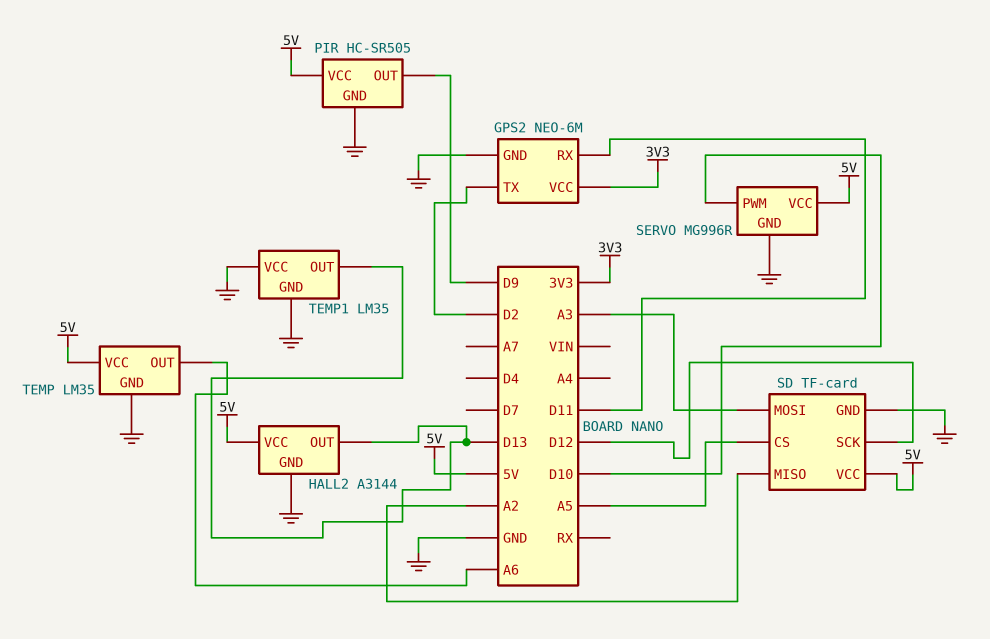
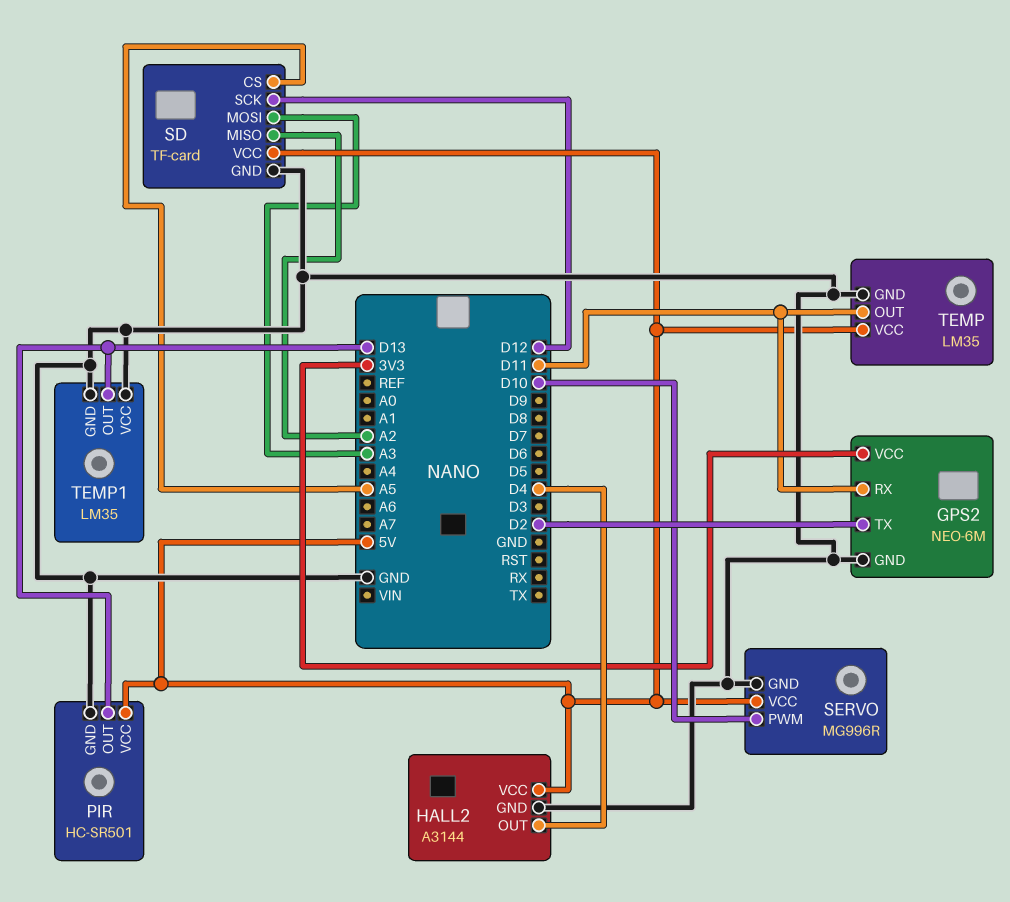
HALL2 pin OUT: D13 -> D4
PIR: HC-SR505 -> HC-SR501
PIR pin OUT: D9 -> D13
TEMP pin OUT: A6 -> D11

